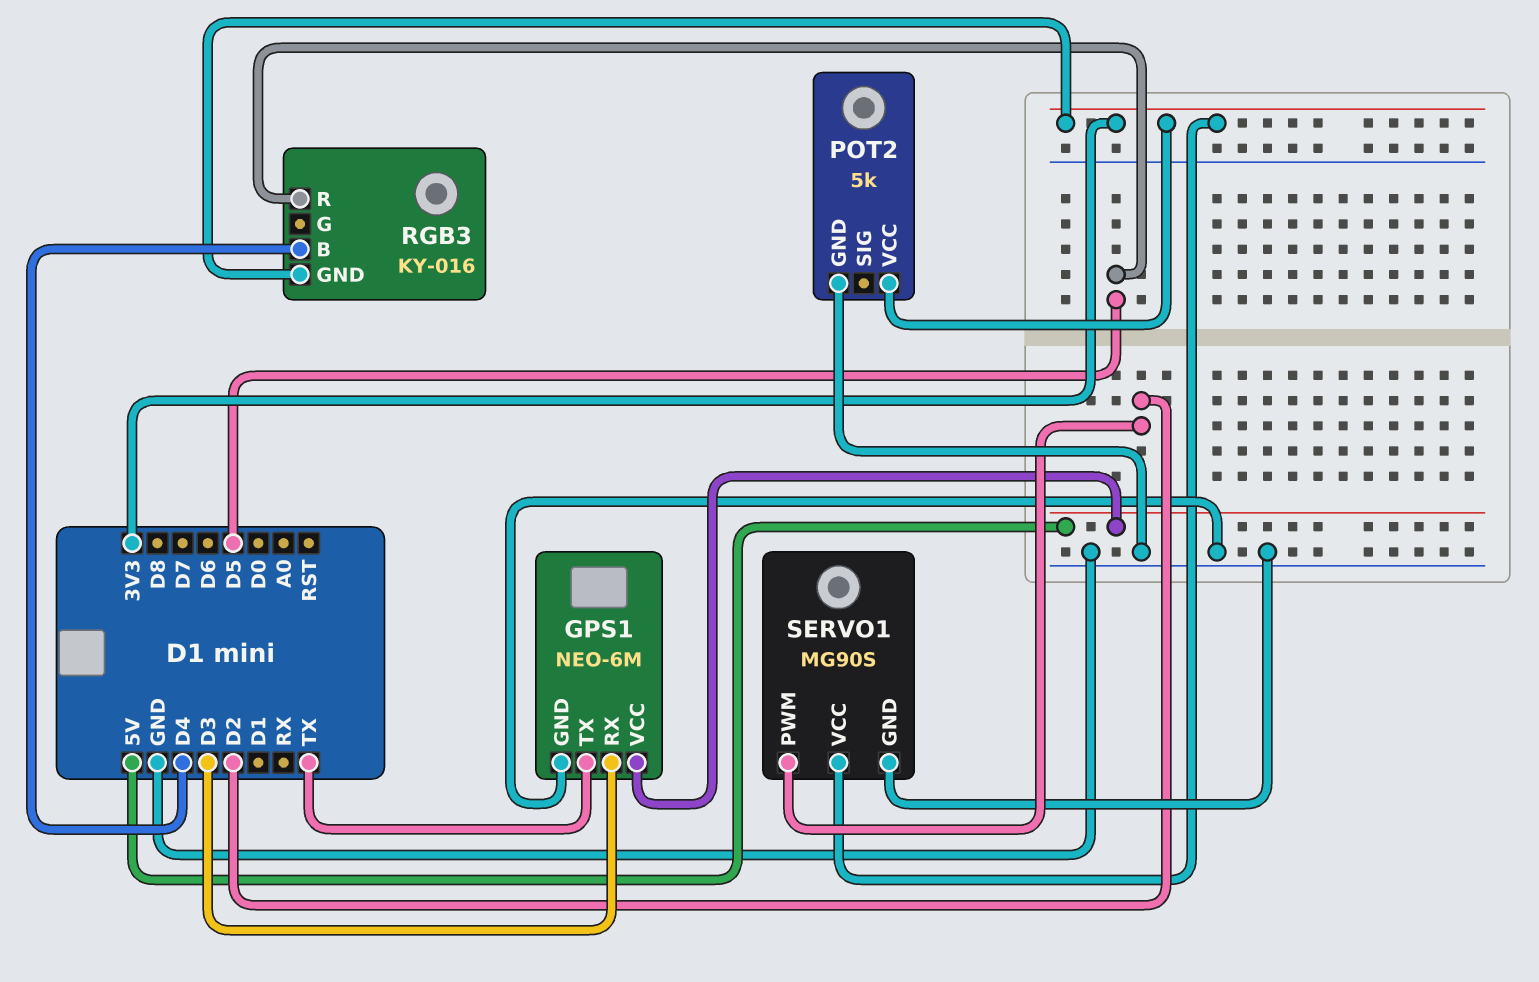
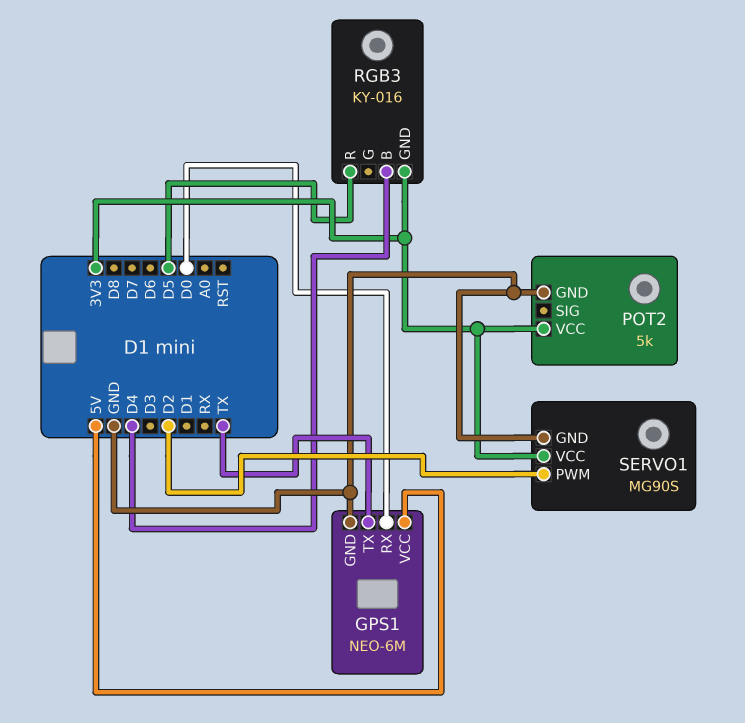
GPS1 pin RX: D3 -> D0

